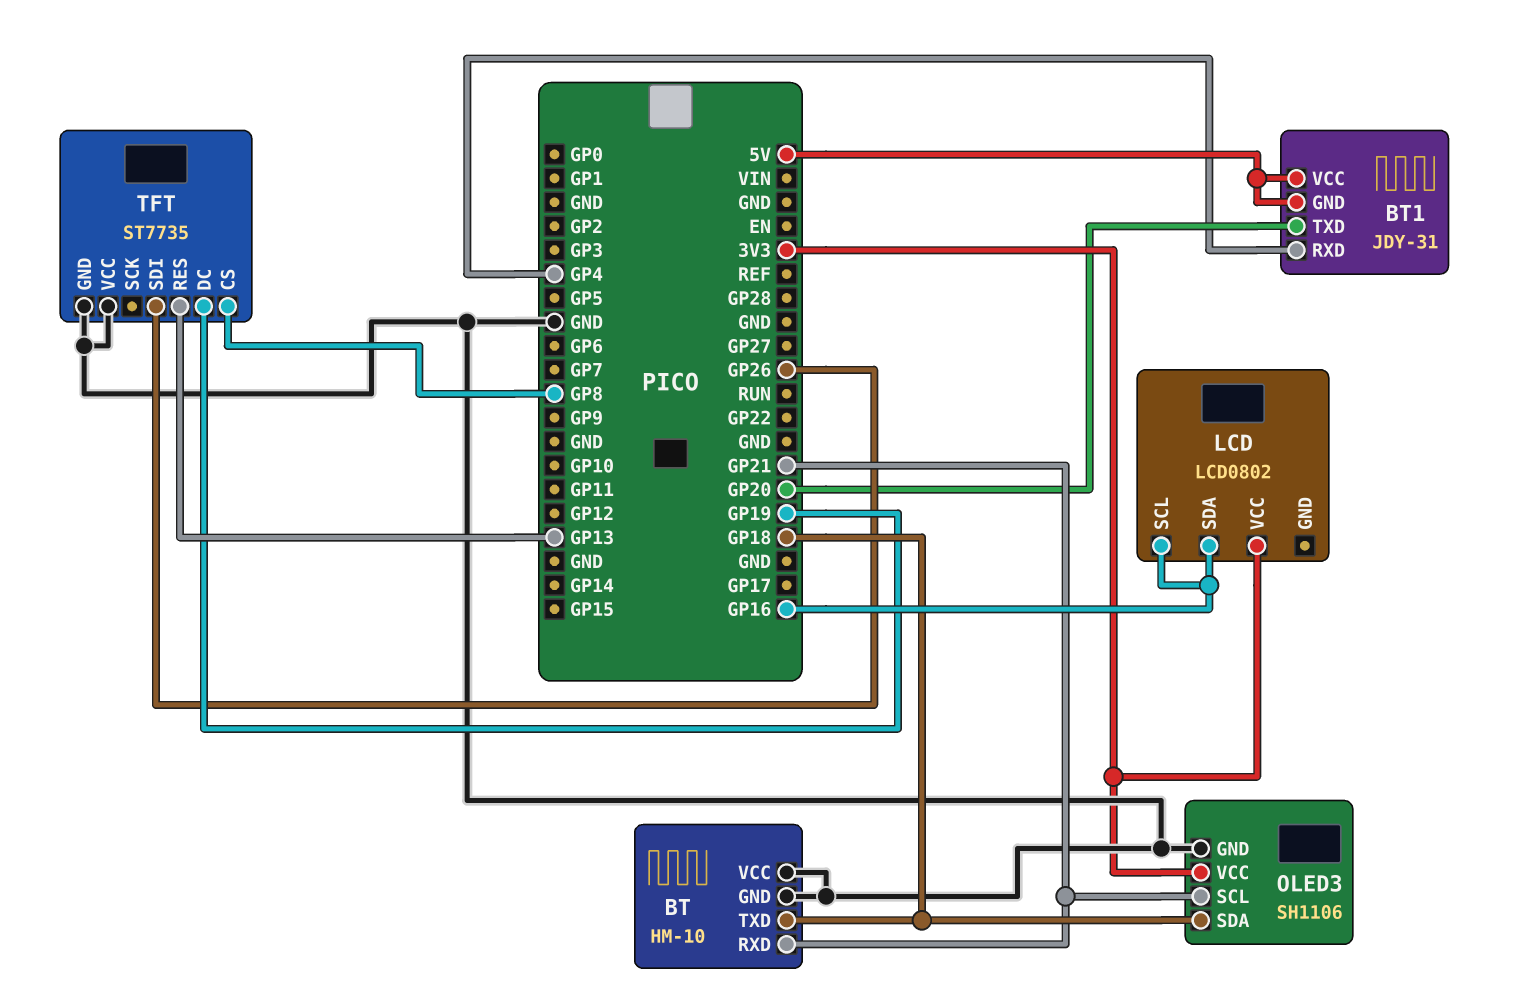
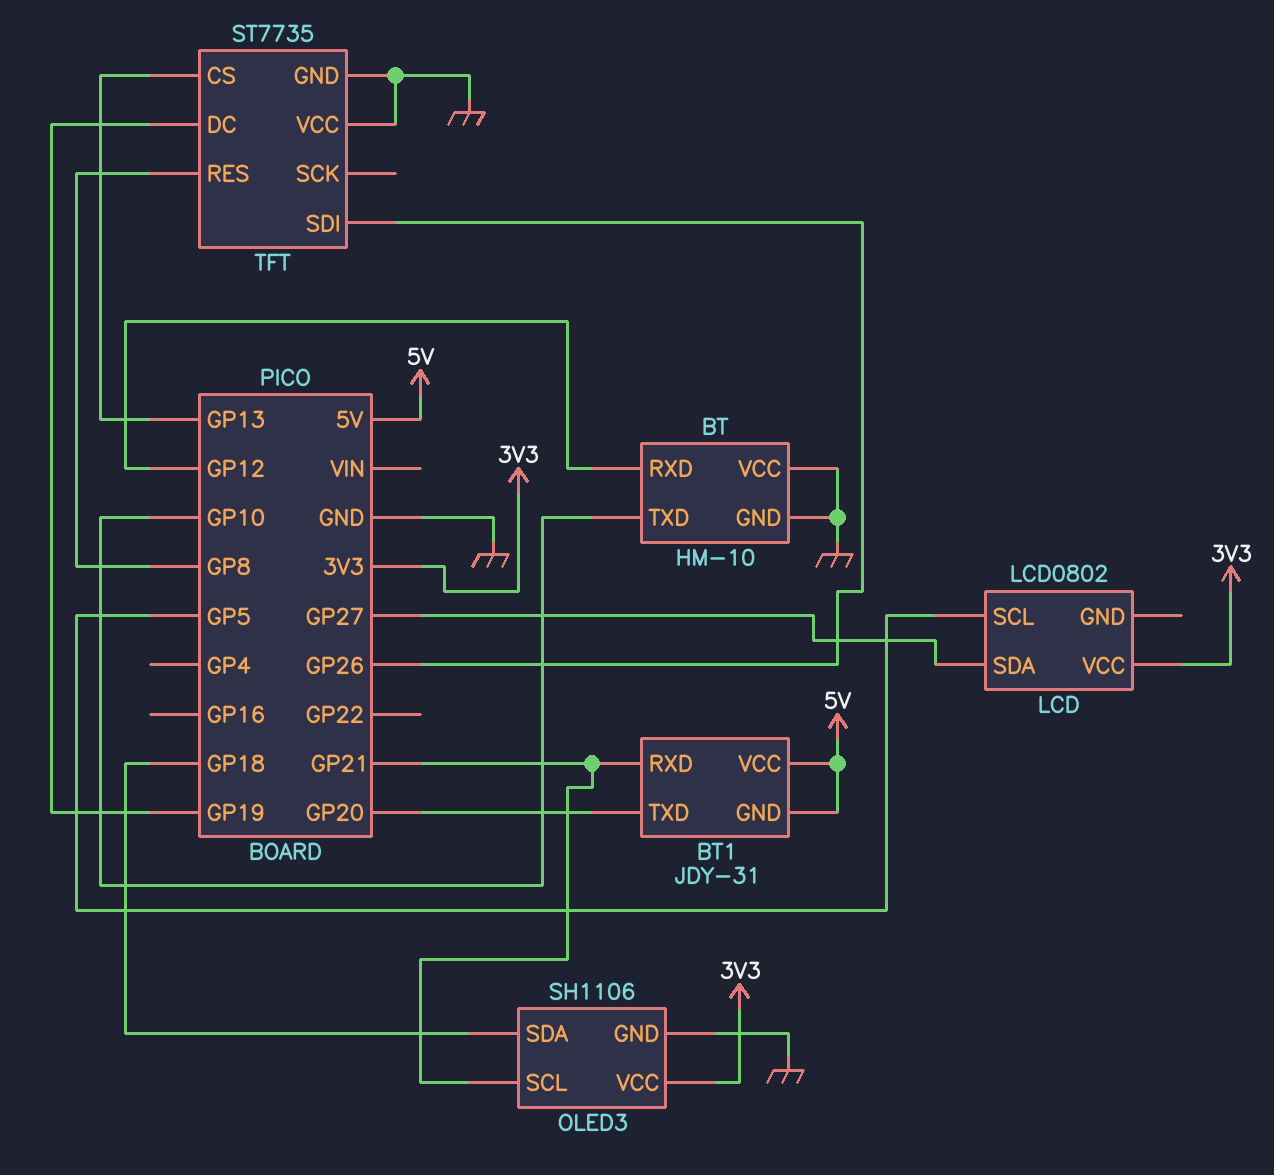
BT pin RXD: GP21 -> GP12
BT pin TXD: GP18 -> GP10
BT1 pin RXD: GP4 -> GP21
LCD pin SCL: GP16 -> GP5
LCD pin SDA: GP16 -> GP27
TFT pin CS: GP8 -> GP13
TFT pin RES: GP13 -> GP8

